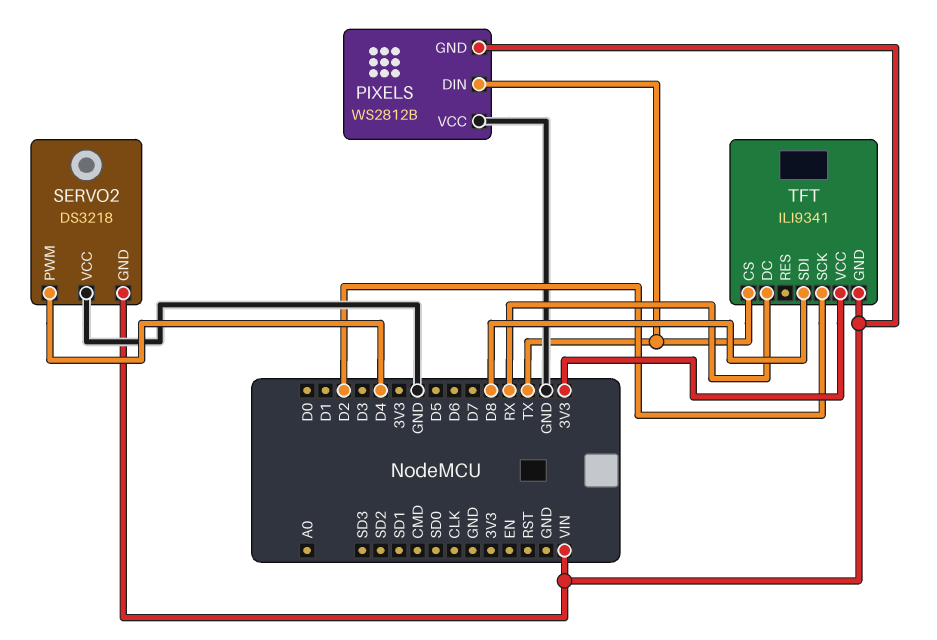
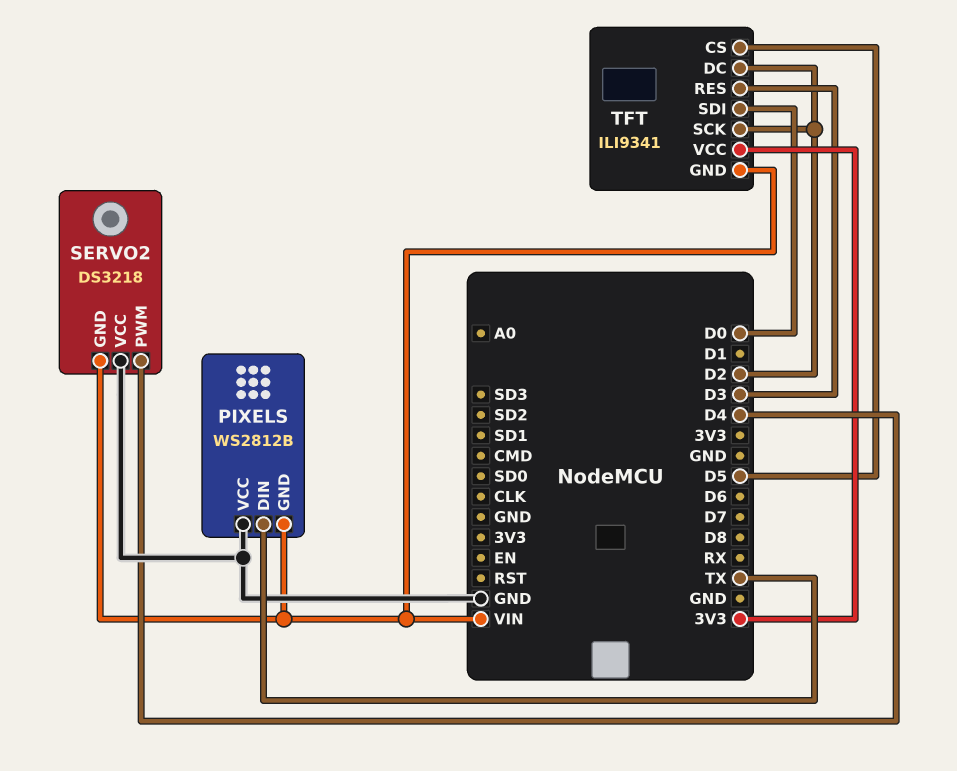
TFT pin CS: TX -> D5
TFT pin DC: RX -> D2
TFT pin RES: none -> D3
TFT pin SDI: D8 -> D0

